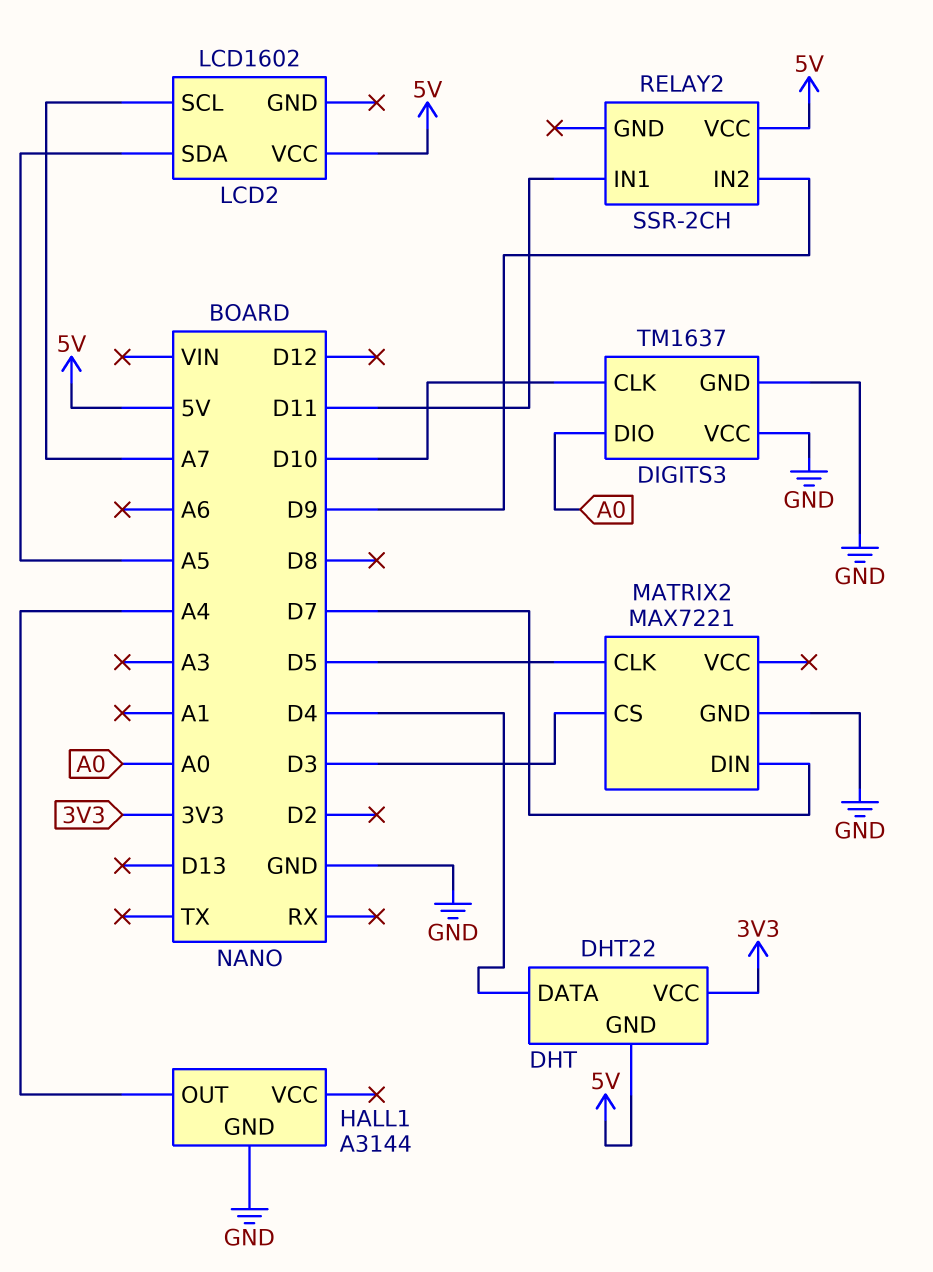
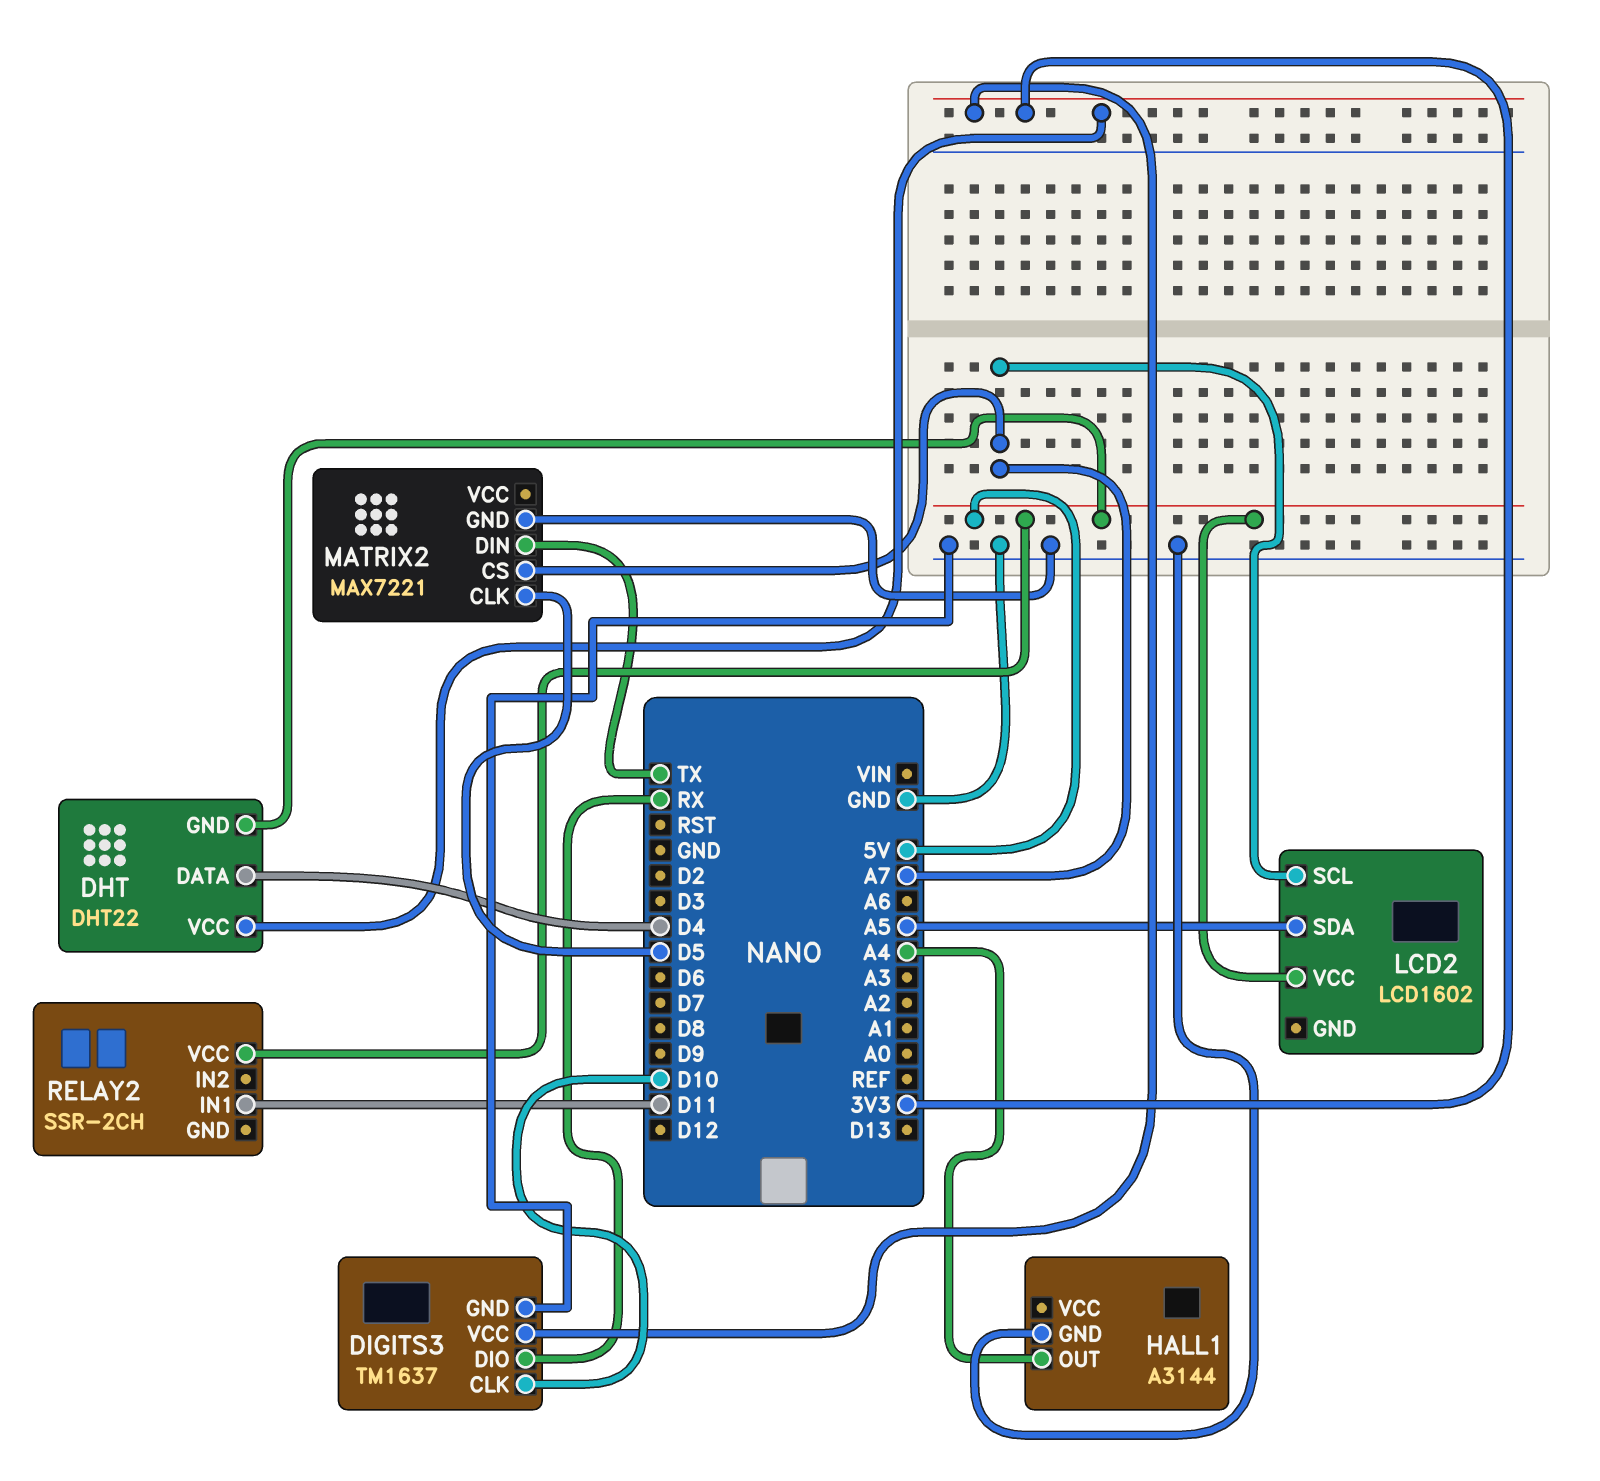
DIGITS3 pin DIO: A0 -> RX
DIGITS3 pin VCC: GND -> 3V3
MATRIX2 pin CS: D3 -> A7
MATRIX2 pin DIN: D7 -> TX
RELAY2 pin IN2: D9 -> none

